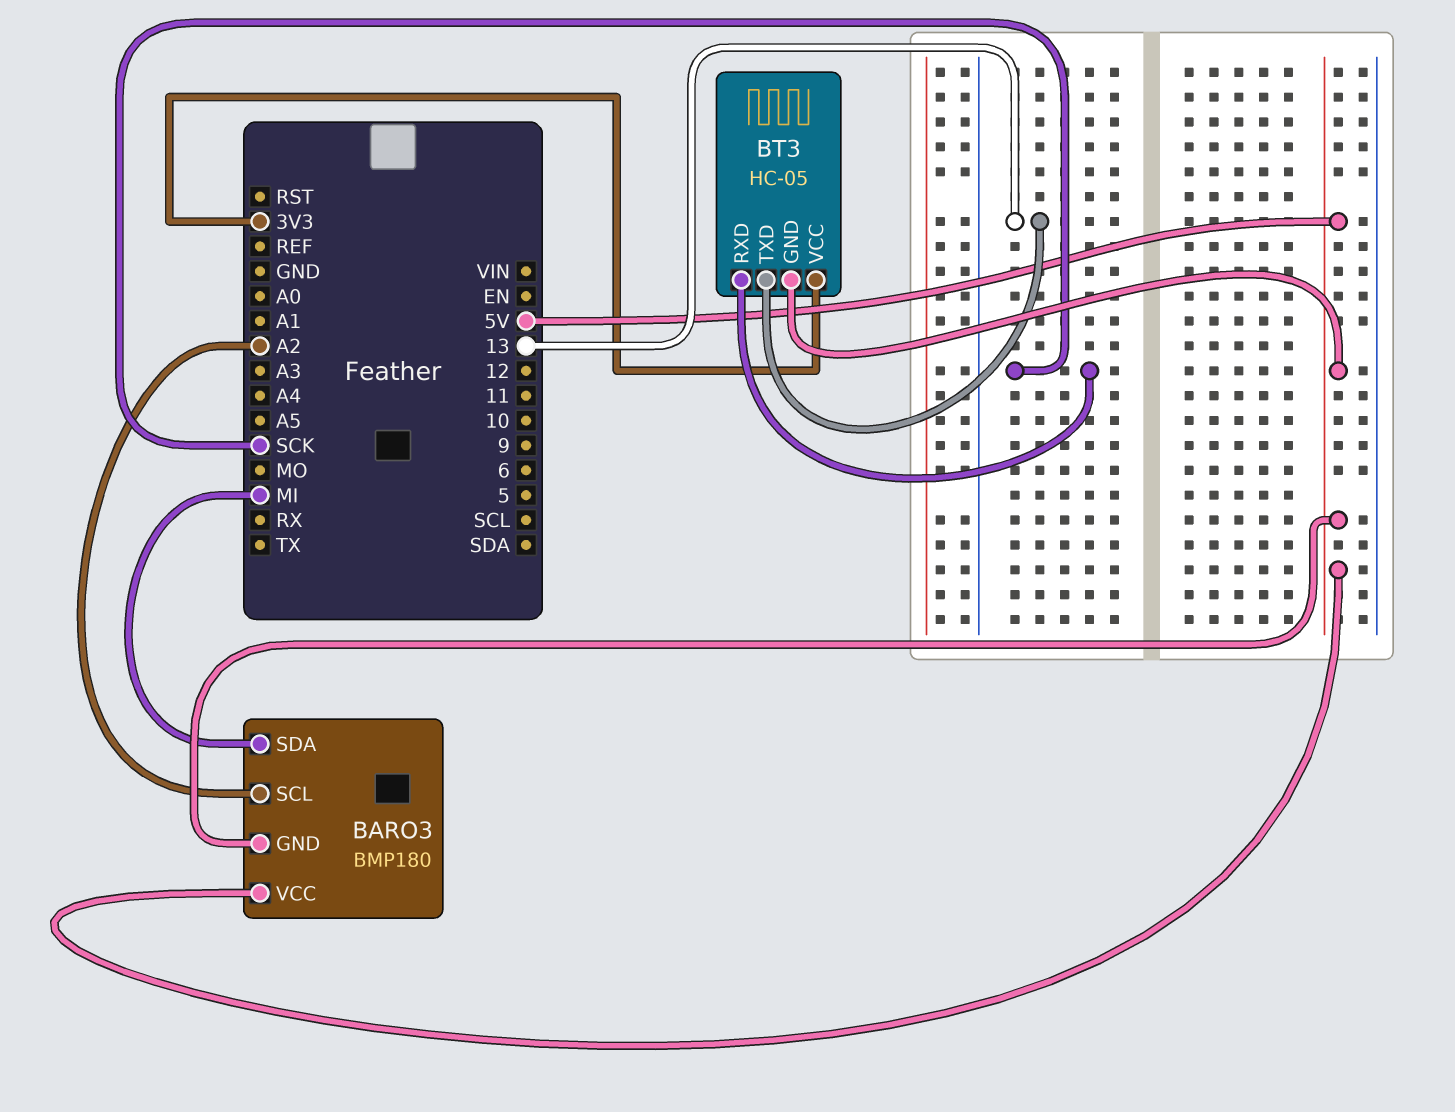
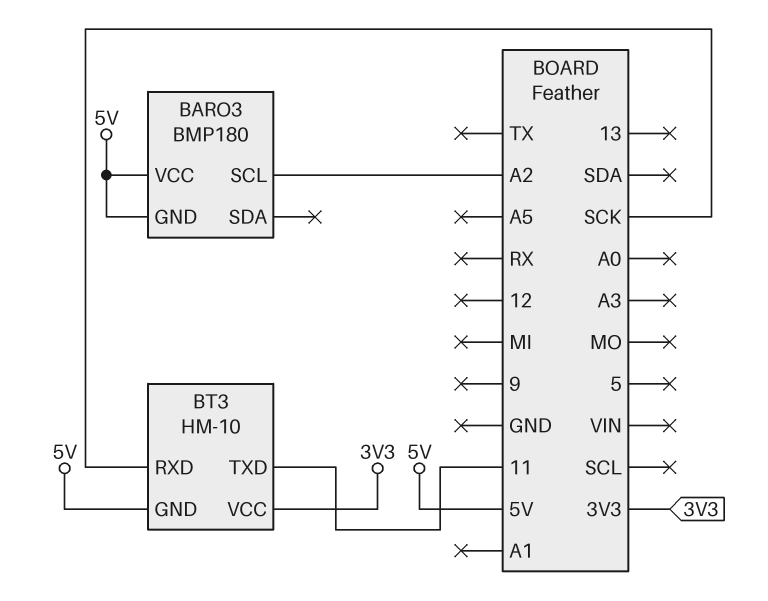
BARO3 pin SDA: MI -> none
BT3: HC-05 -> HM-10
BT3 pin TXD: 13 -> 11

